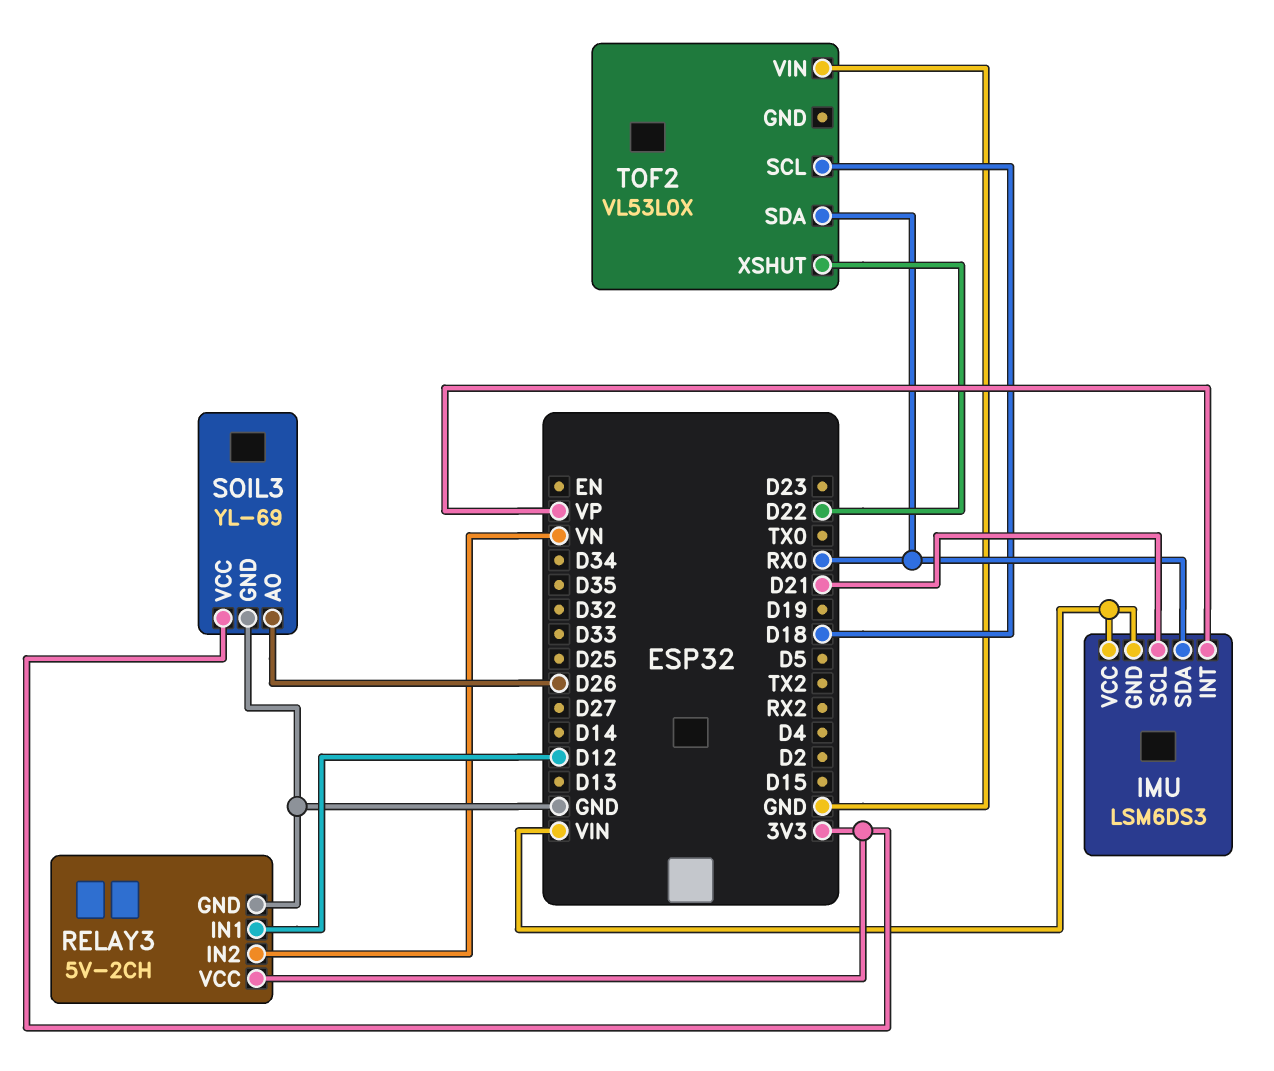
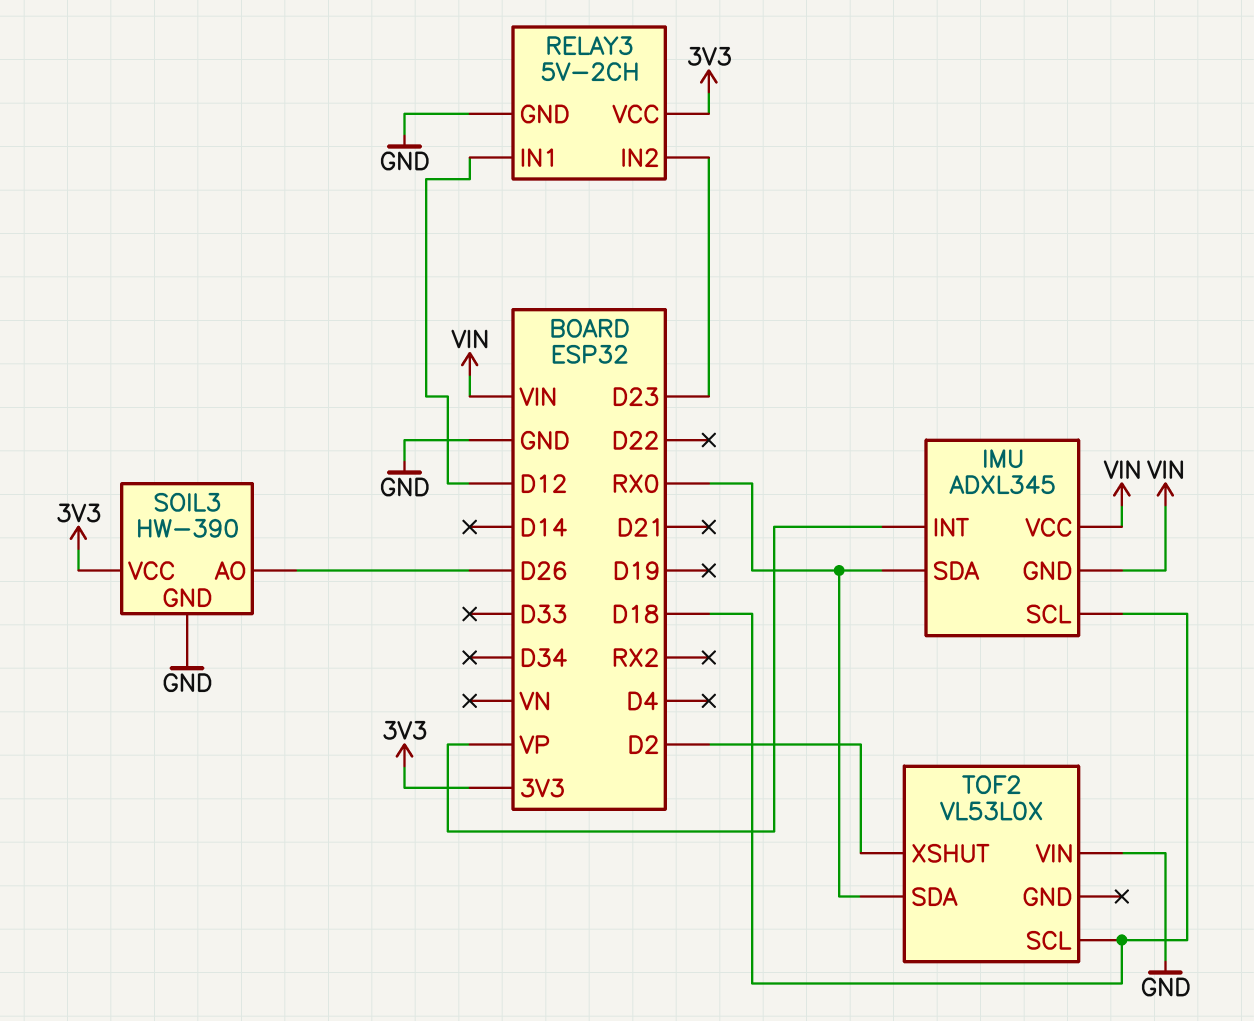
IMU: LSM6DS3 -> ADXL345
IMU pin SCL: D21 -> D18
RELAY3 pin IN2: VN -> D23
SOIL3: YL-69 -> HW-390
TOF2 pin XSHUT: D22 -> D2

